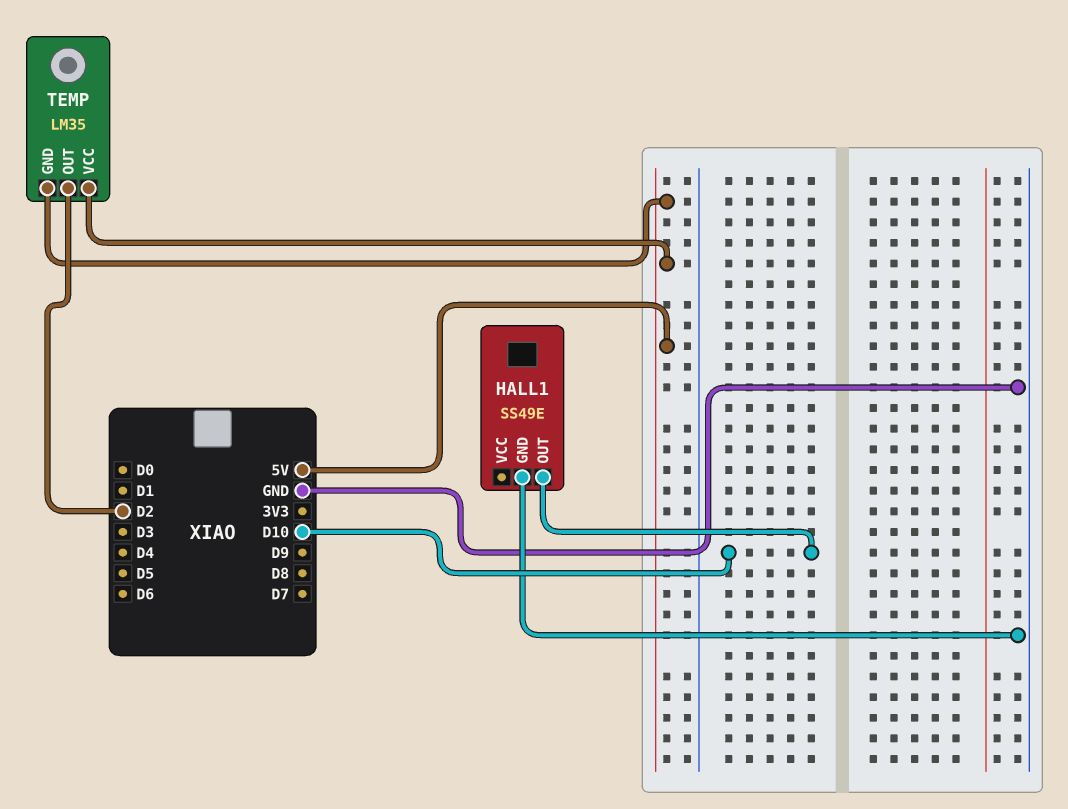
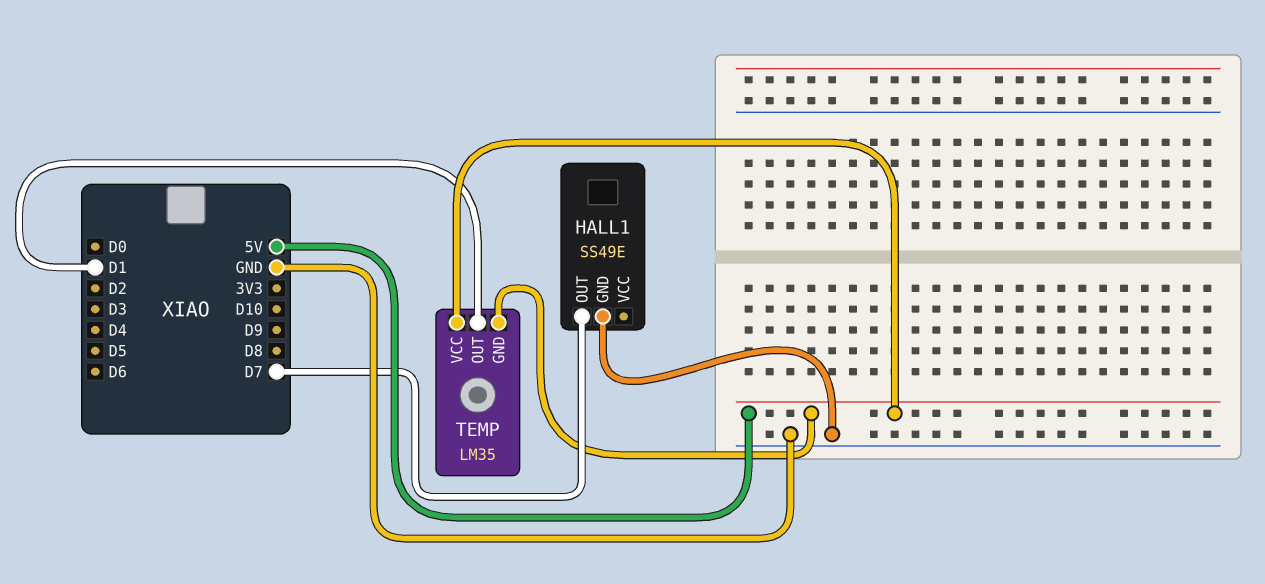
HALL1 pin OUT: D10 -> D7
TEMP pin OUT: D2 -> D1

